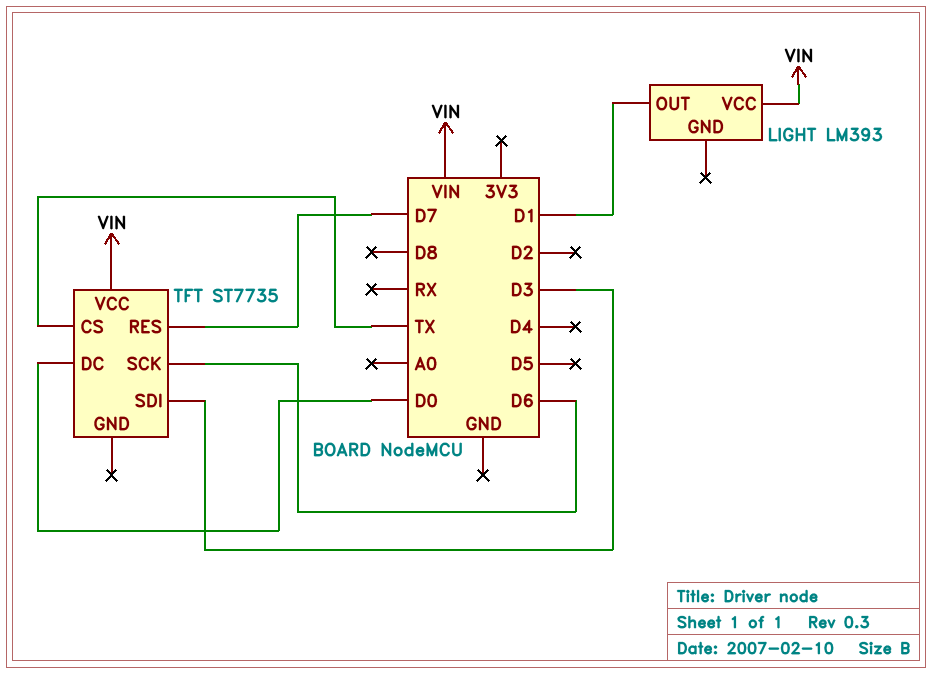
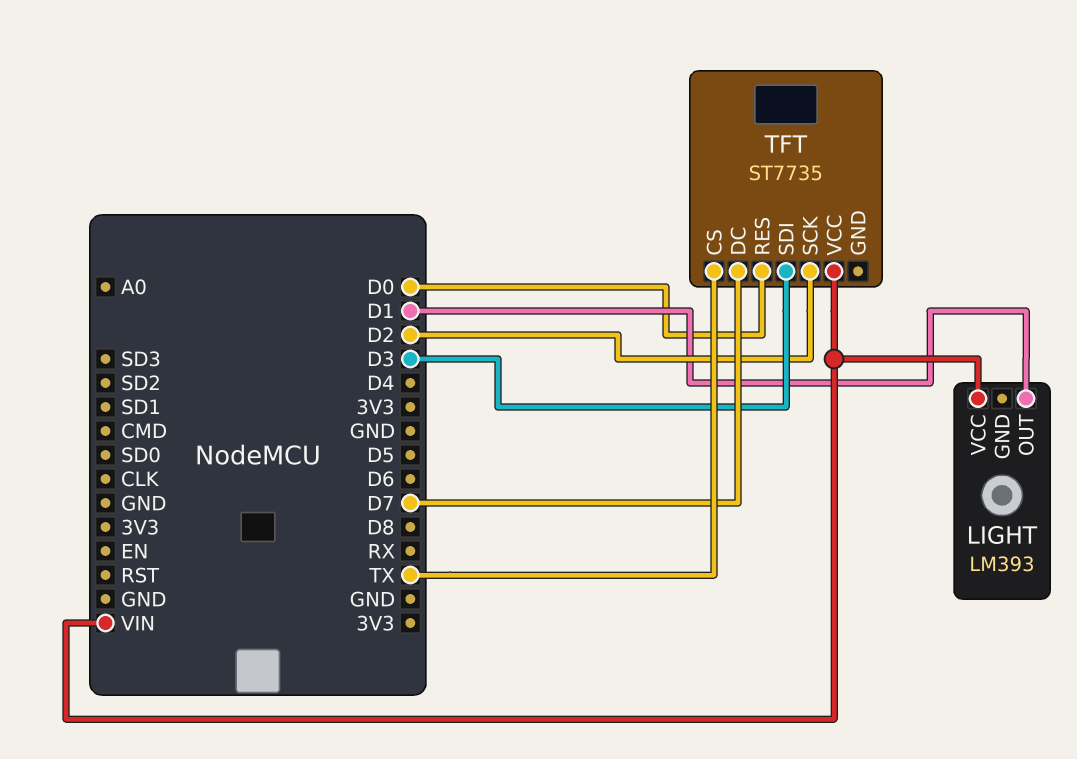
TFT pin DC: D0 -> D7
TFT pin RES: D7 -> D0
TFT pin SCK: D6 -> D2

